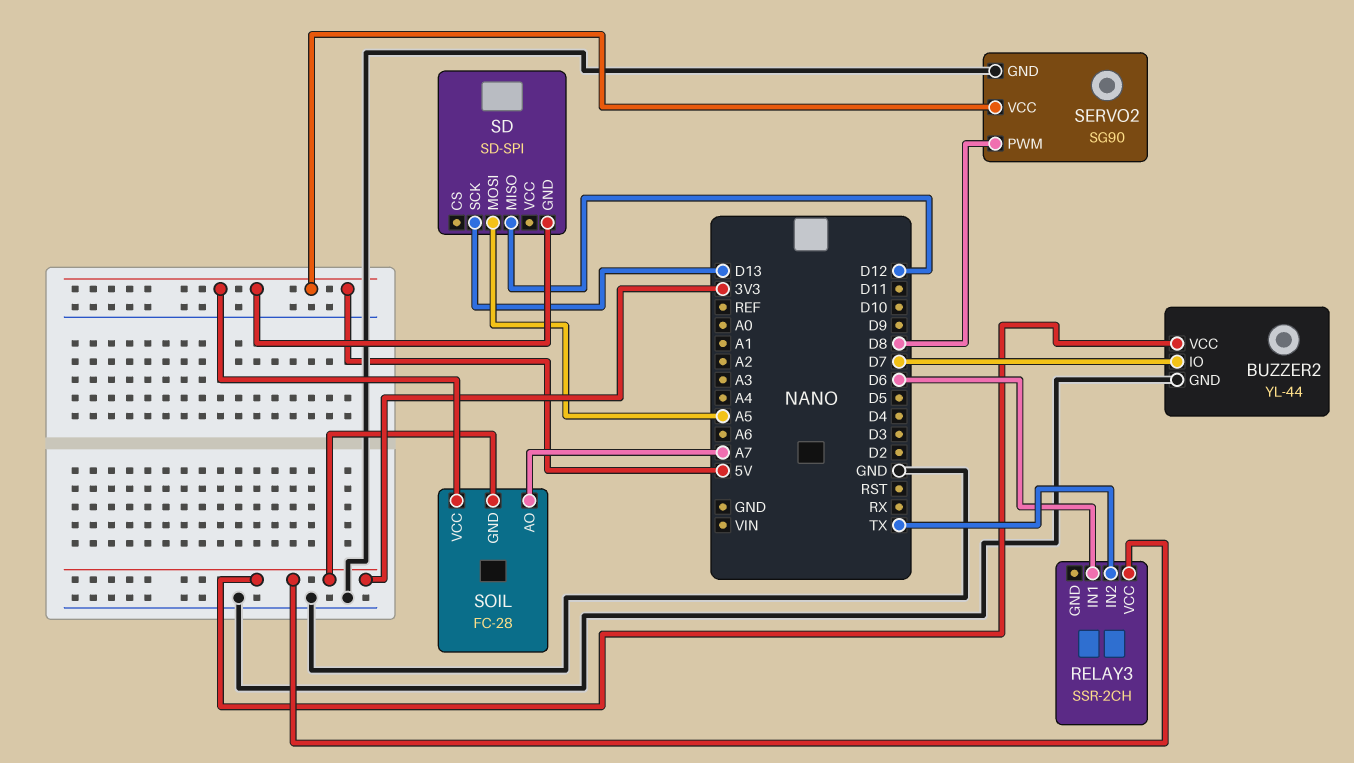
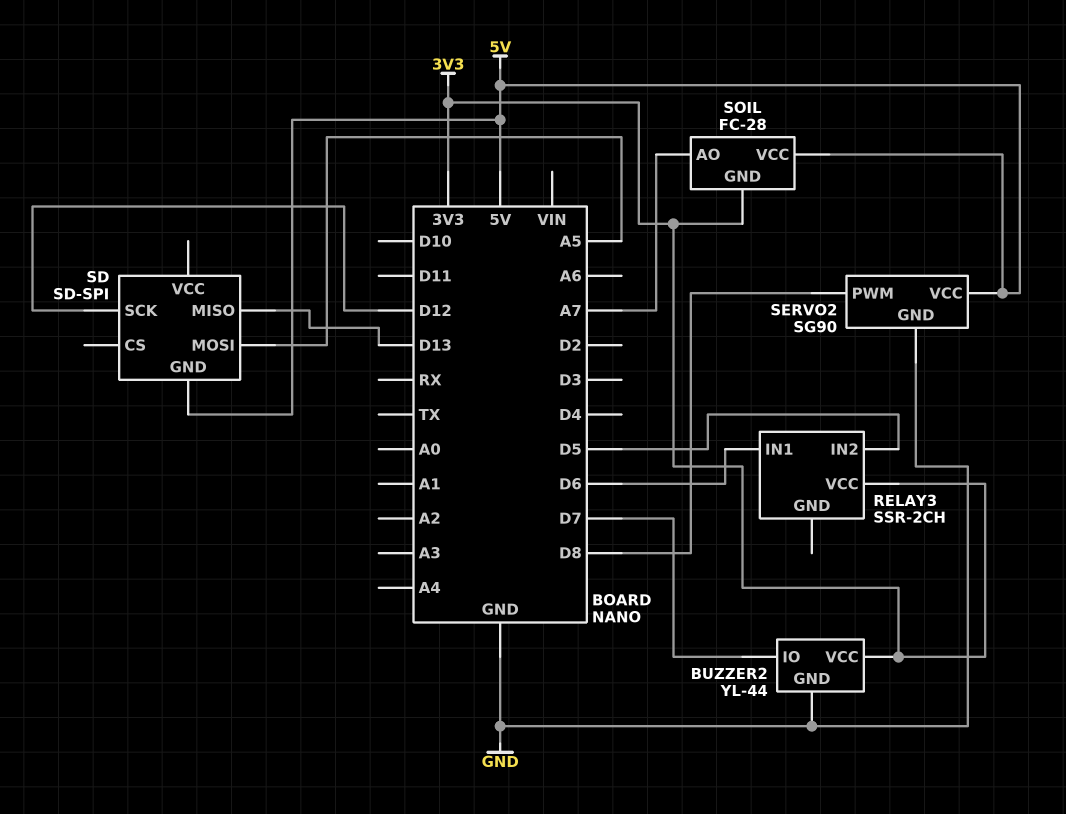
RELAY3 pin IN2: TX -> D5
SD pin MISO: D12 -> D13
SD pin SCK: D13 -> D12

